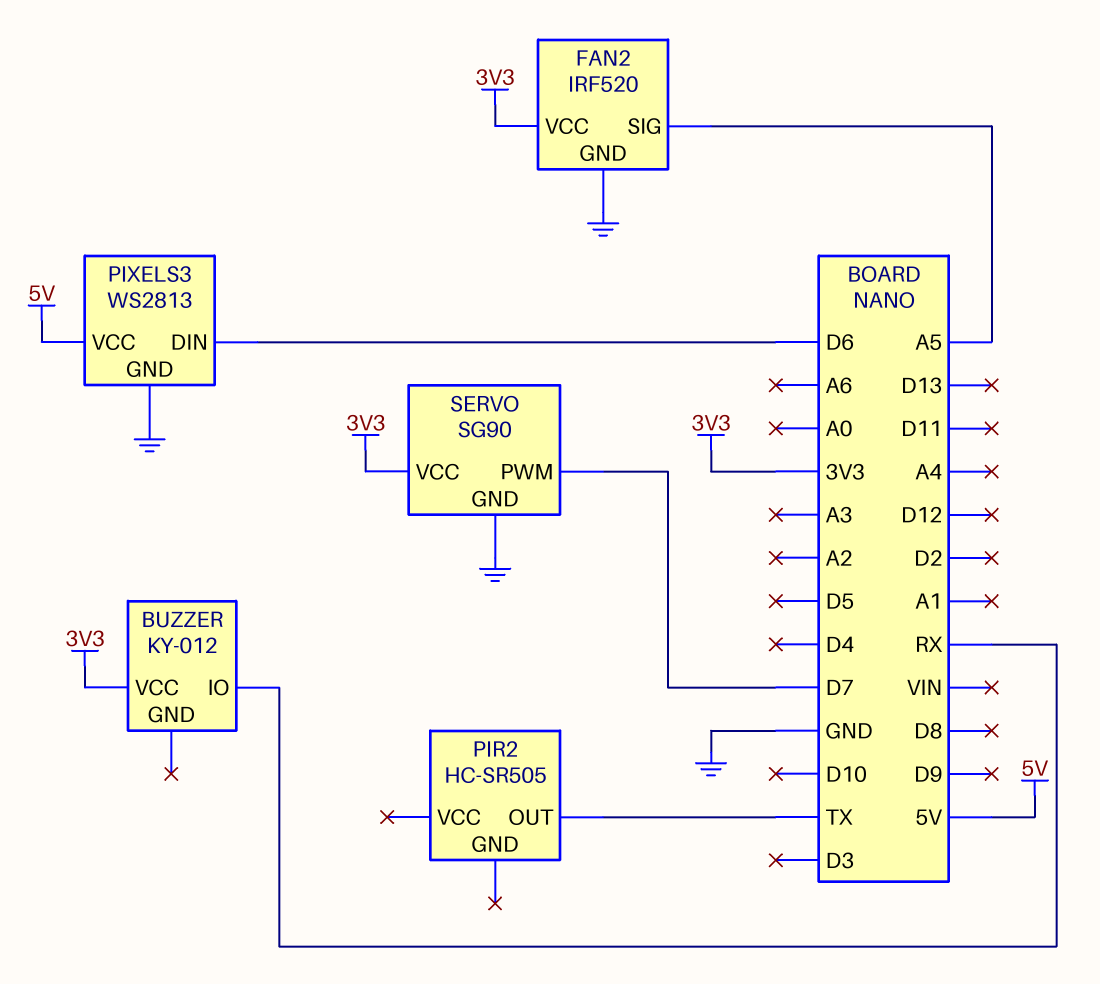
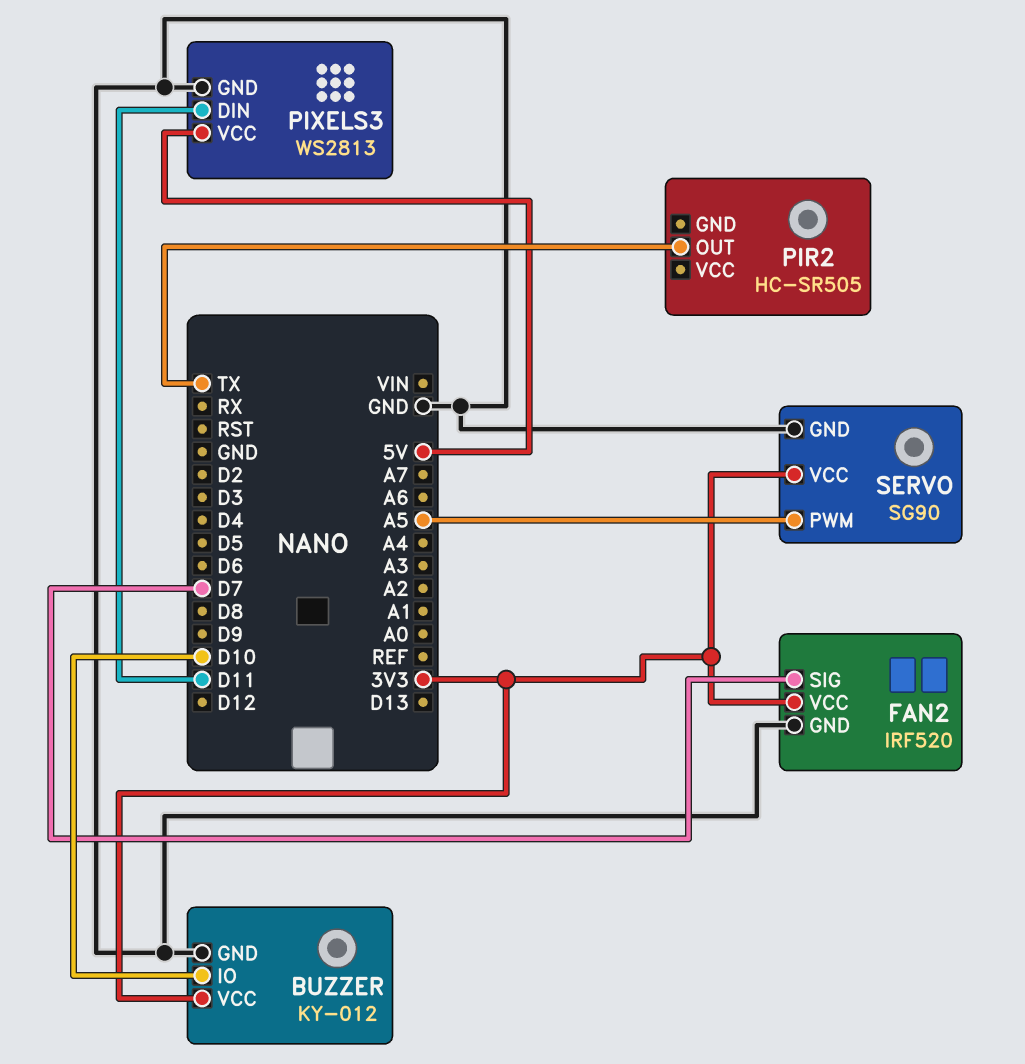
BUZZER pin GND: none -> GND
BUZZER pin IO: RX -> D10
FAN2 pin SIG: A5 -> D7
PIXELS3 pin DIN: D6 -> D11
SERVO pin PWM: D7 -> A5

